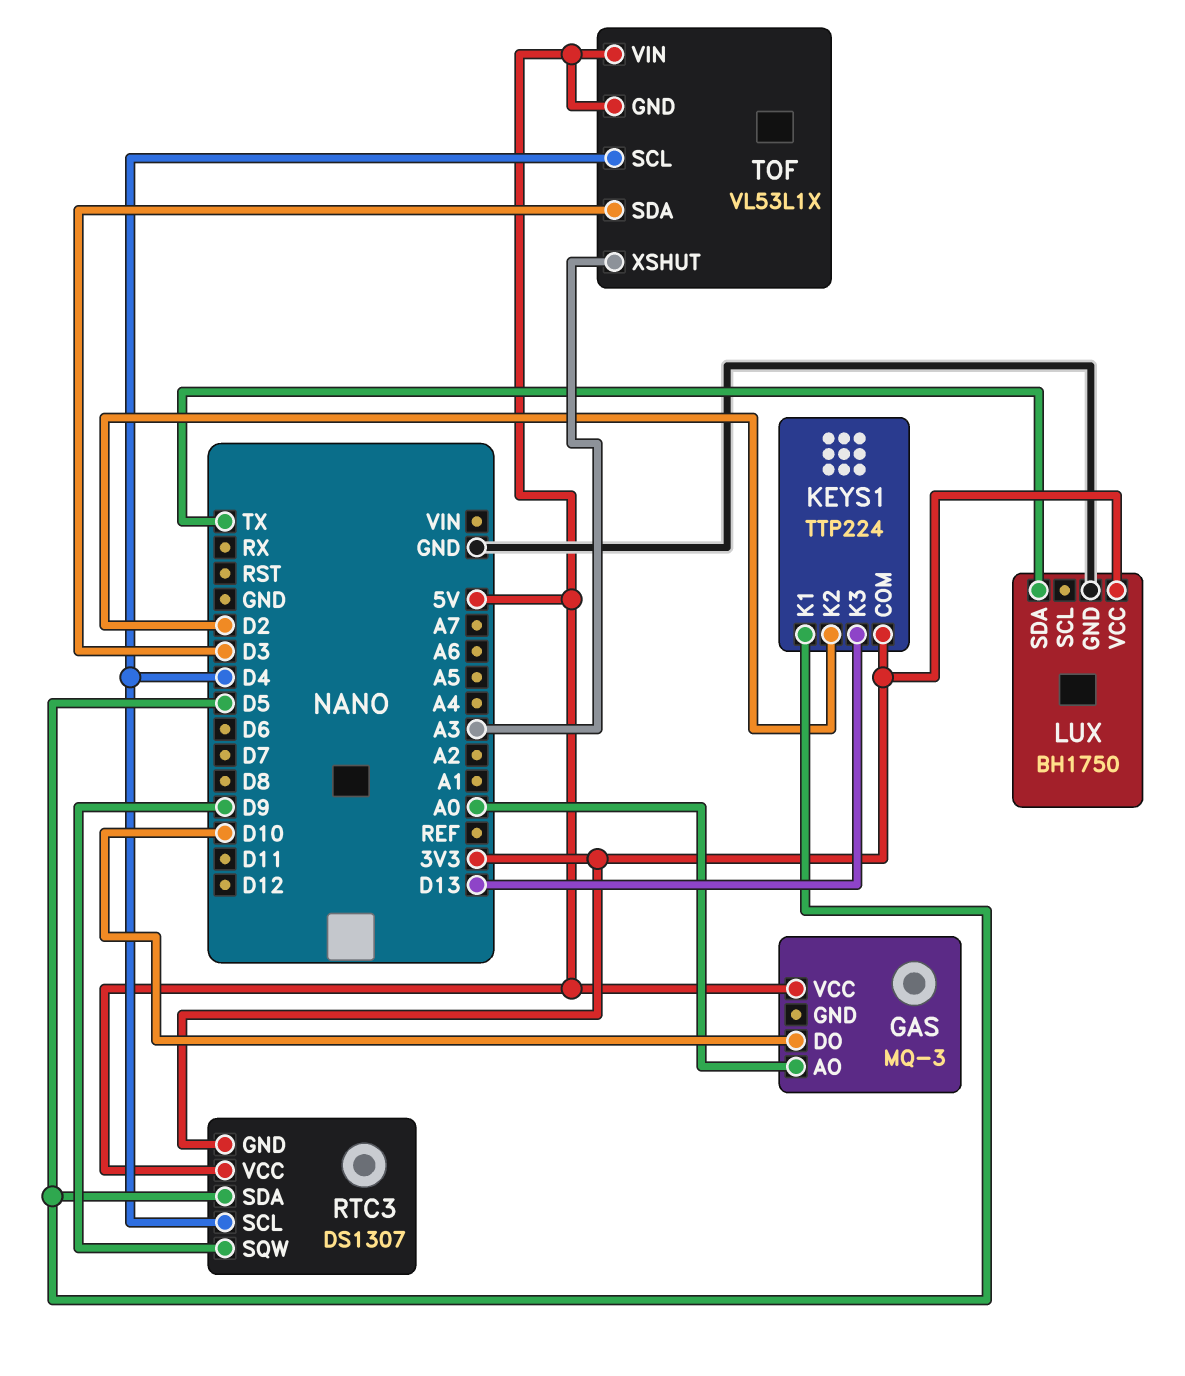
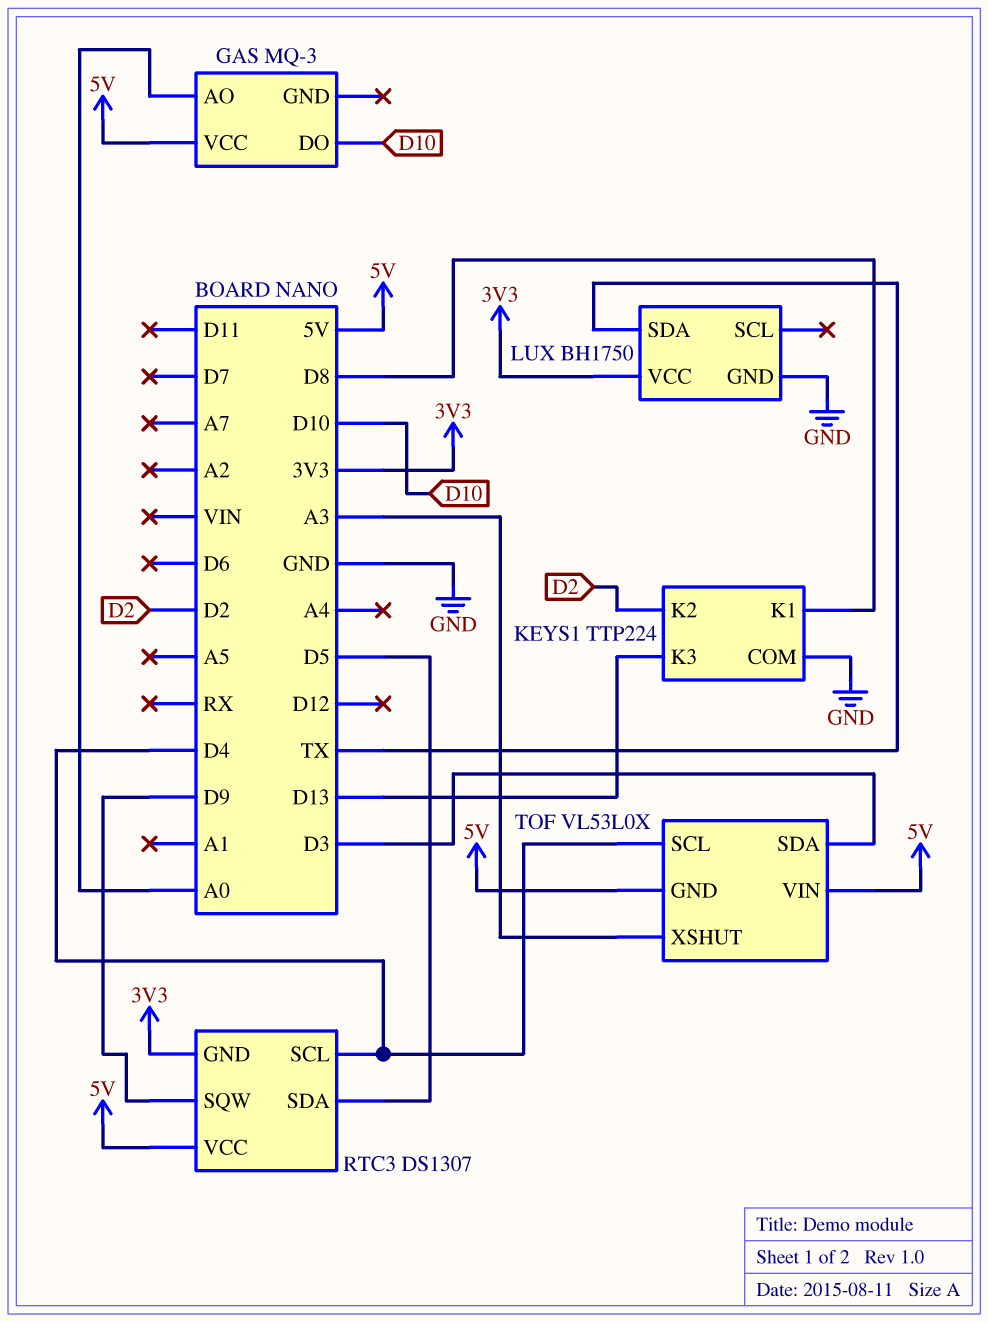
KEYS1 pin COM: 3V3 -> GND
KEYS1 pin K1: D5 -> D8
TOF: VL53L1X -> VL53L0X

